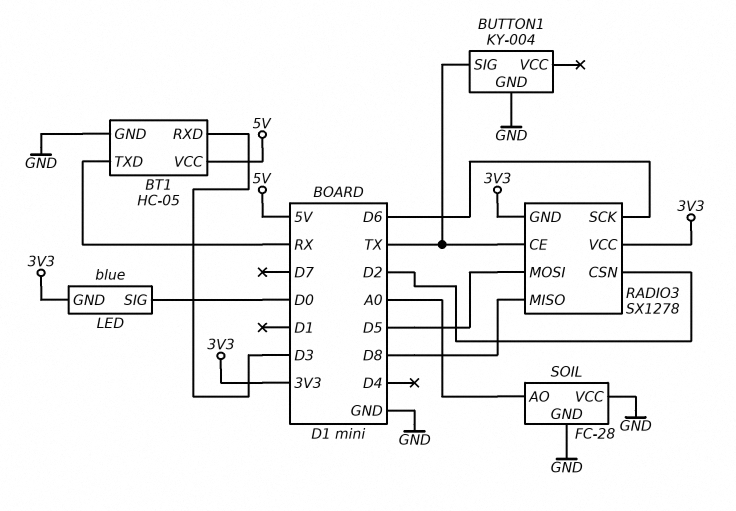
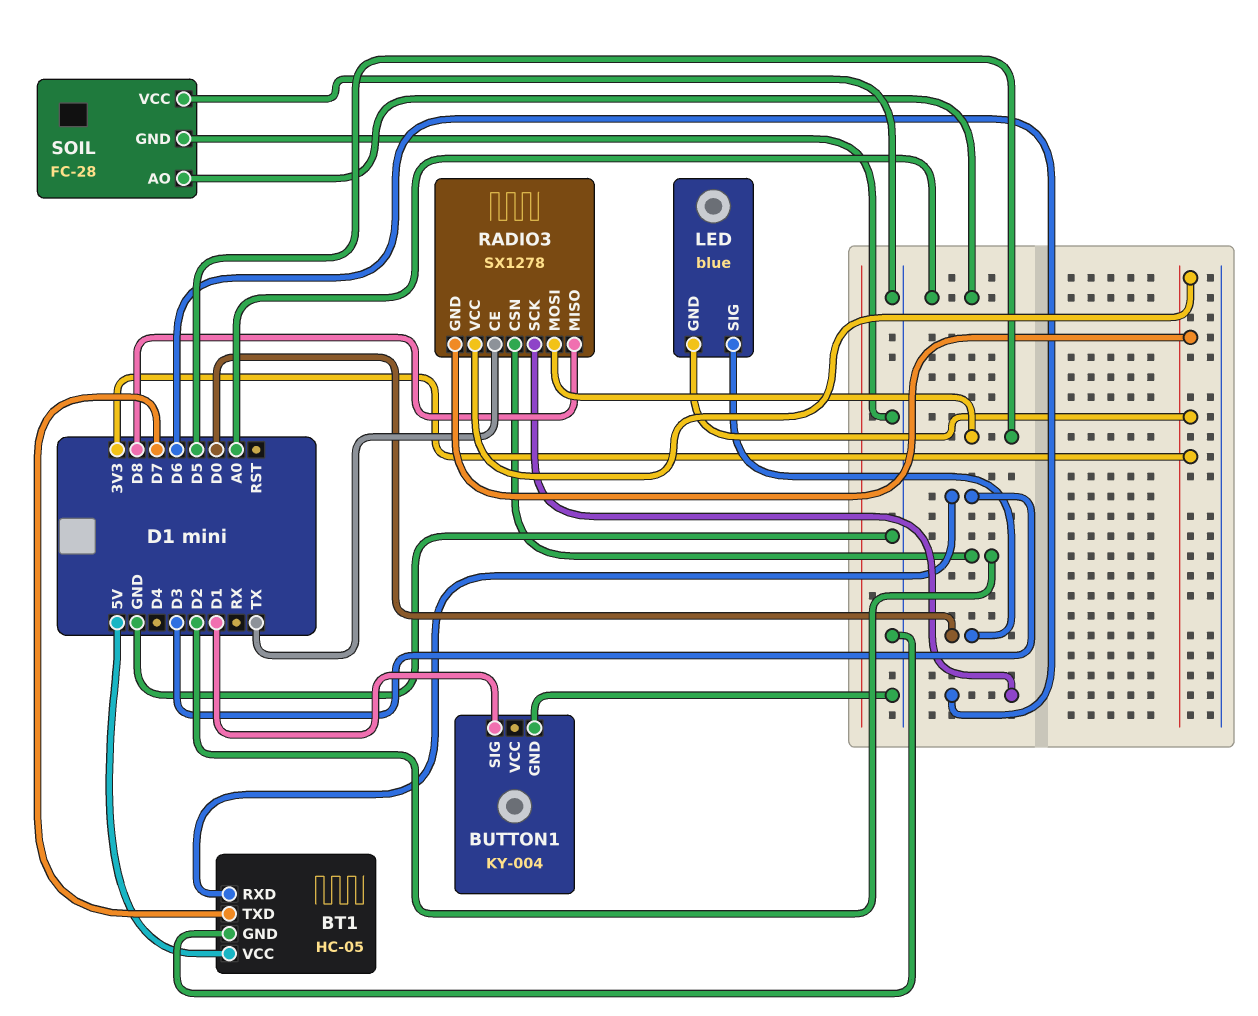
BT1 pin TXD: RX -> D7
BUTTON1 pin SIG: TX -> D1

